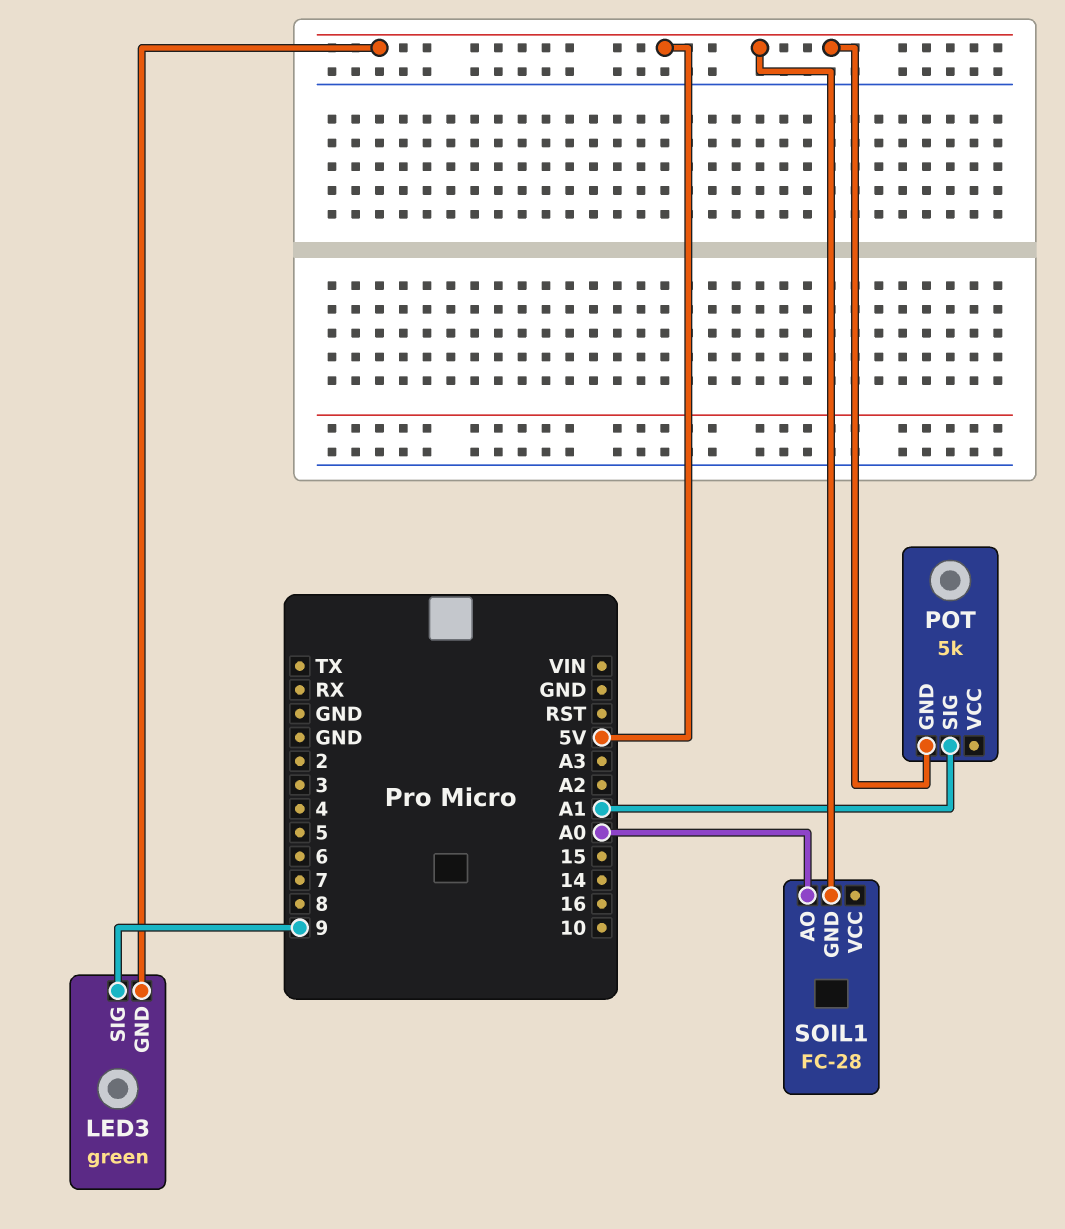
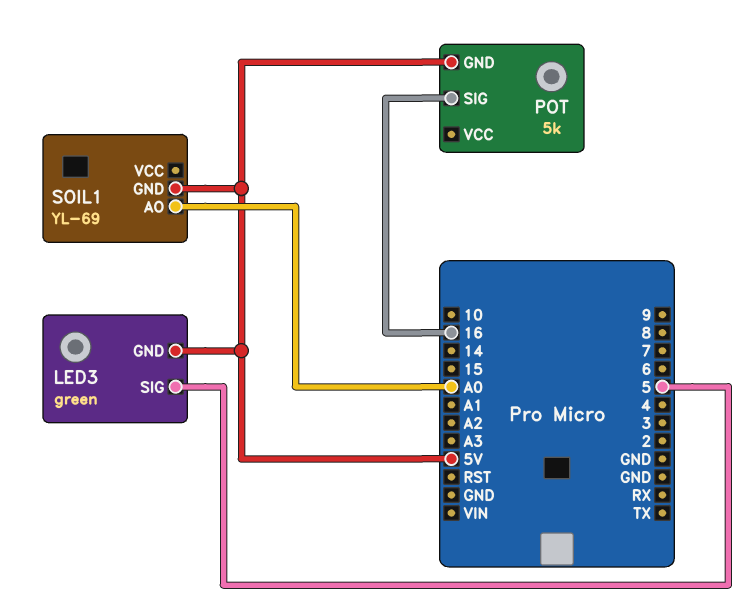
LED3 pin SIG: 9 -> 5
POT pin SIG: A1 -> 16
SOIL1: FC-28 -> YL-69

